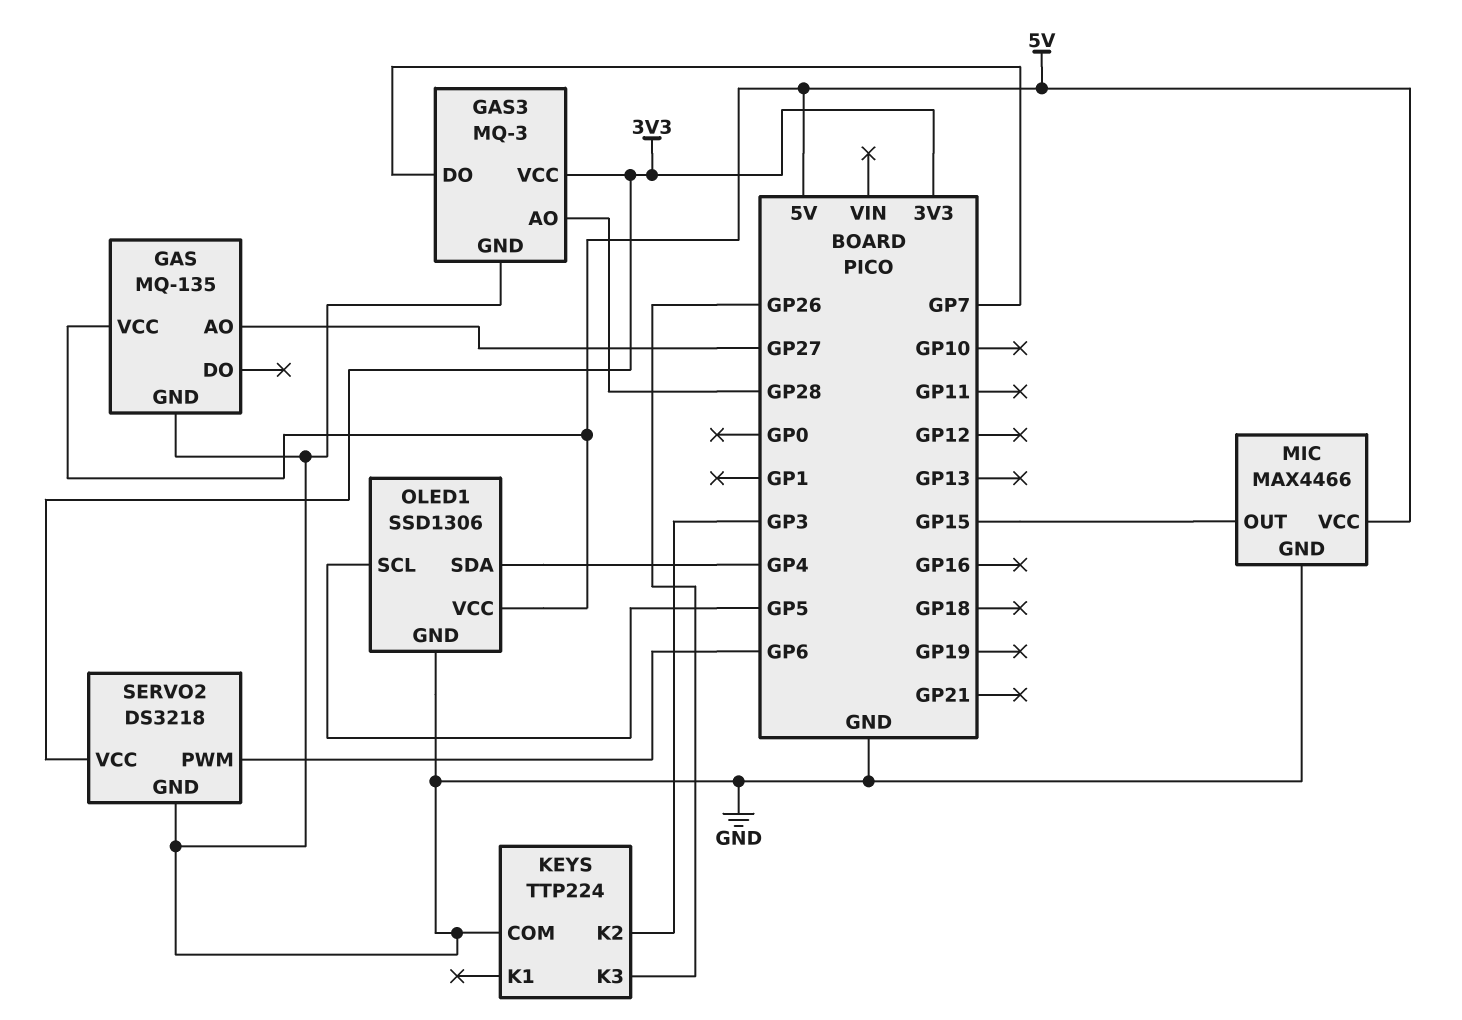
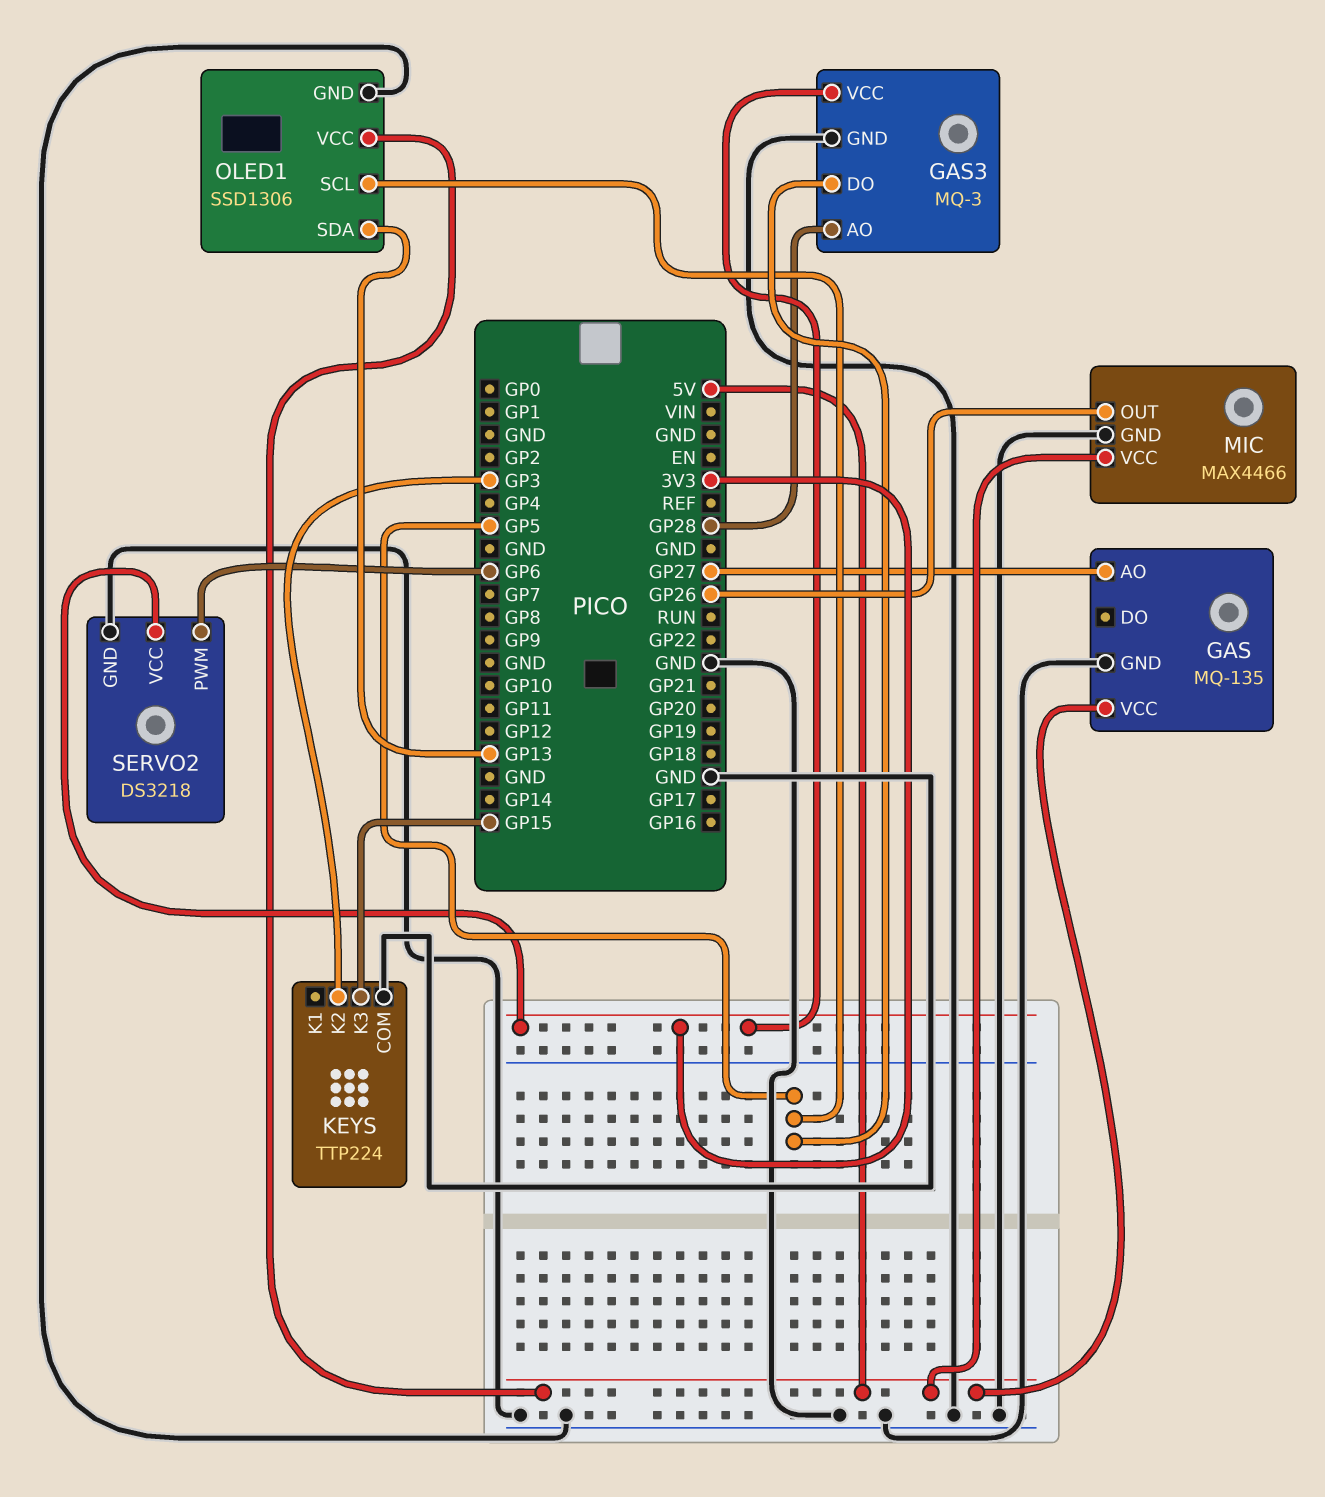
GAS3 pin DO: GP7 -> GP5
KEYS pin K3: GP26 -> GP15
MIC pin OUT: GP15 -> GP26
OLED1 pin SDA: GP4 -> GP13

